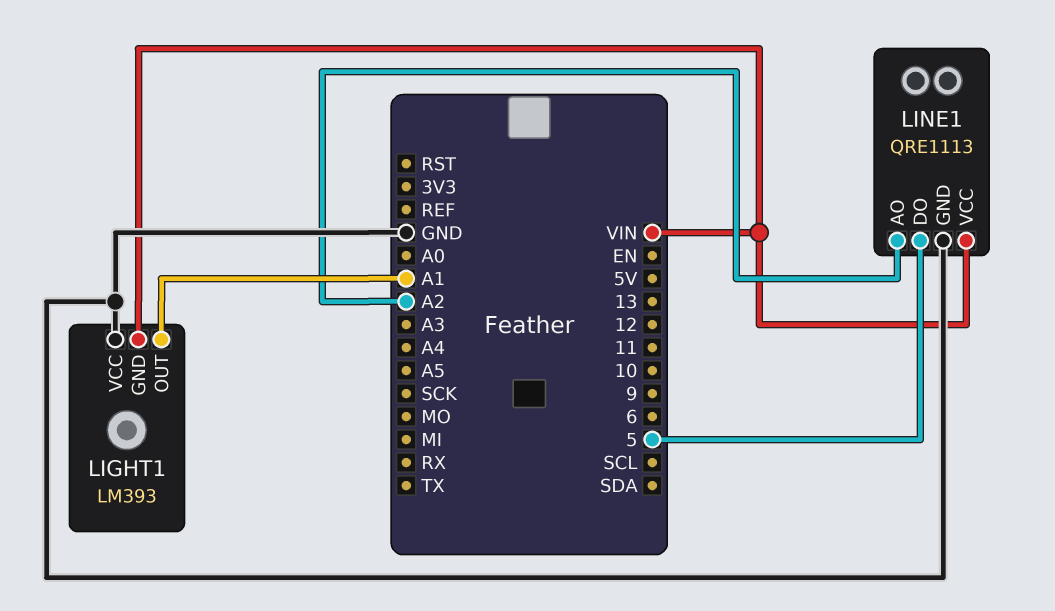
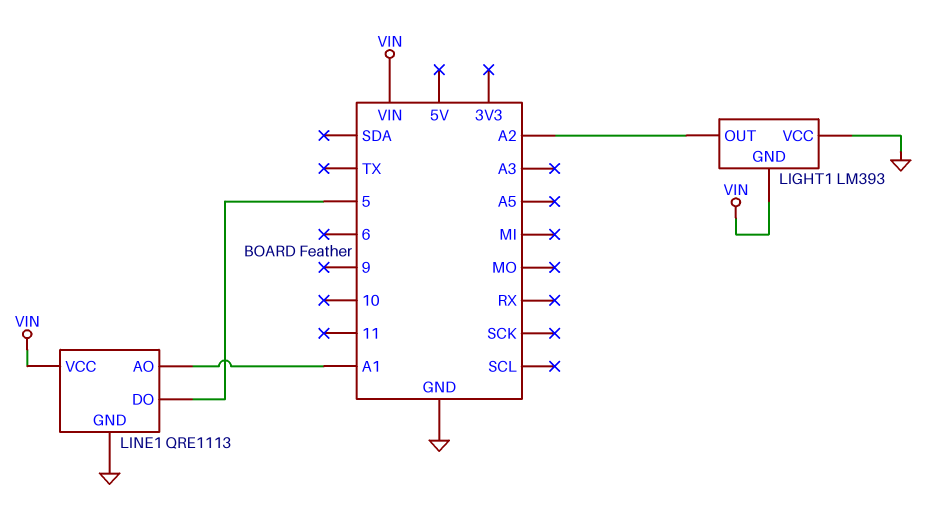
LIGHT1 pin OUT: A1 -> A2
LINE1 pin AO: A2 -> A1

